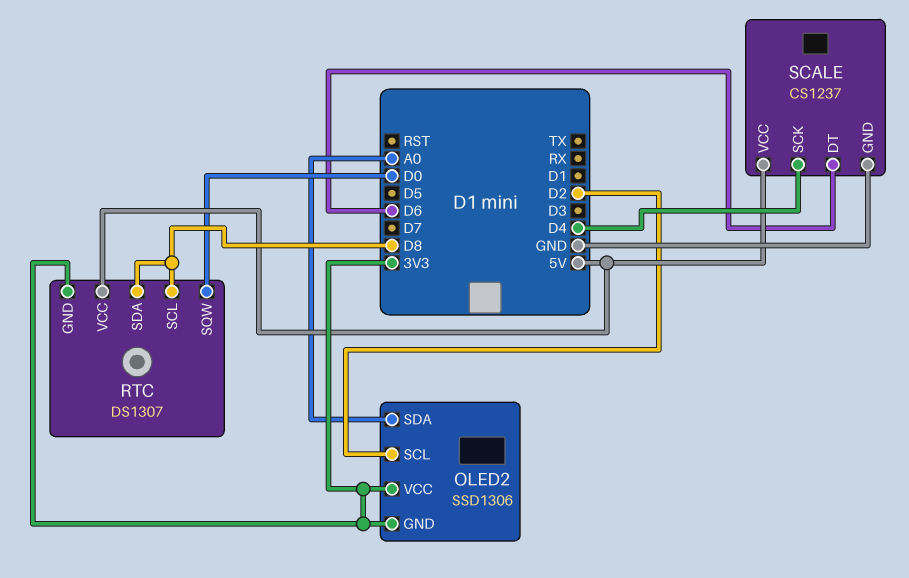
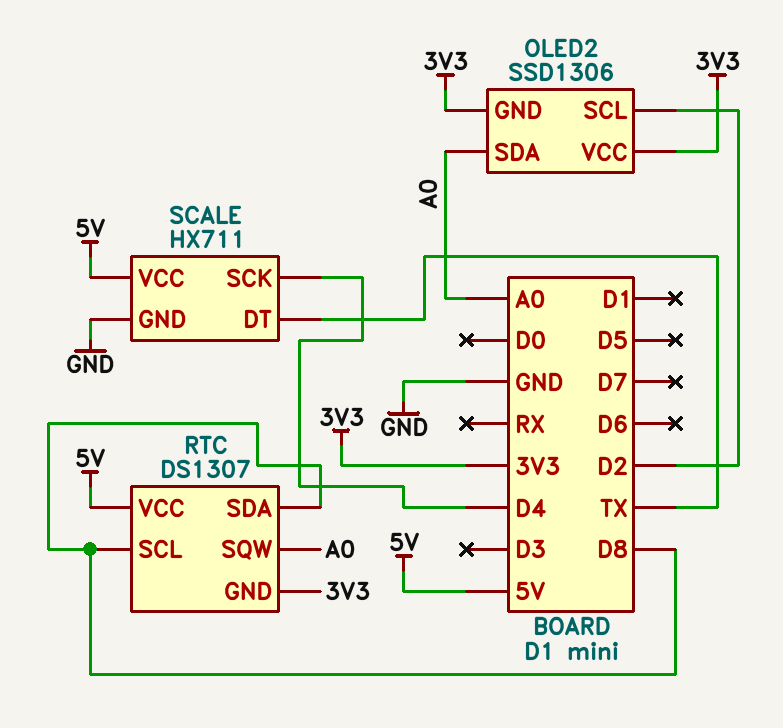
RTC pin SQW: D0 -> A0
SCALE: CS1237 -> HX711
SCALE pin DT: D6 -> TX

